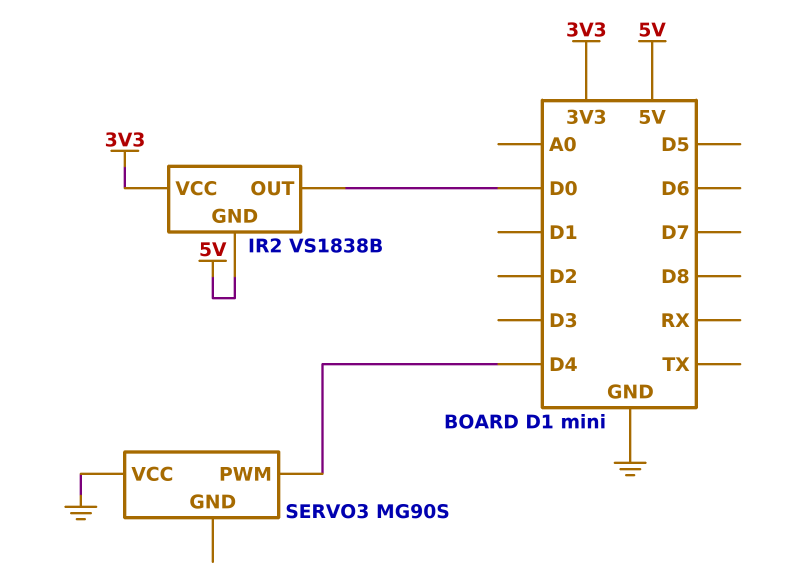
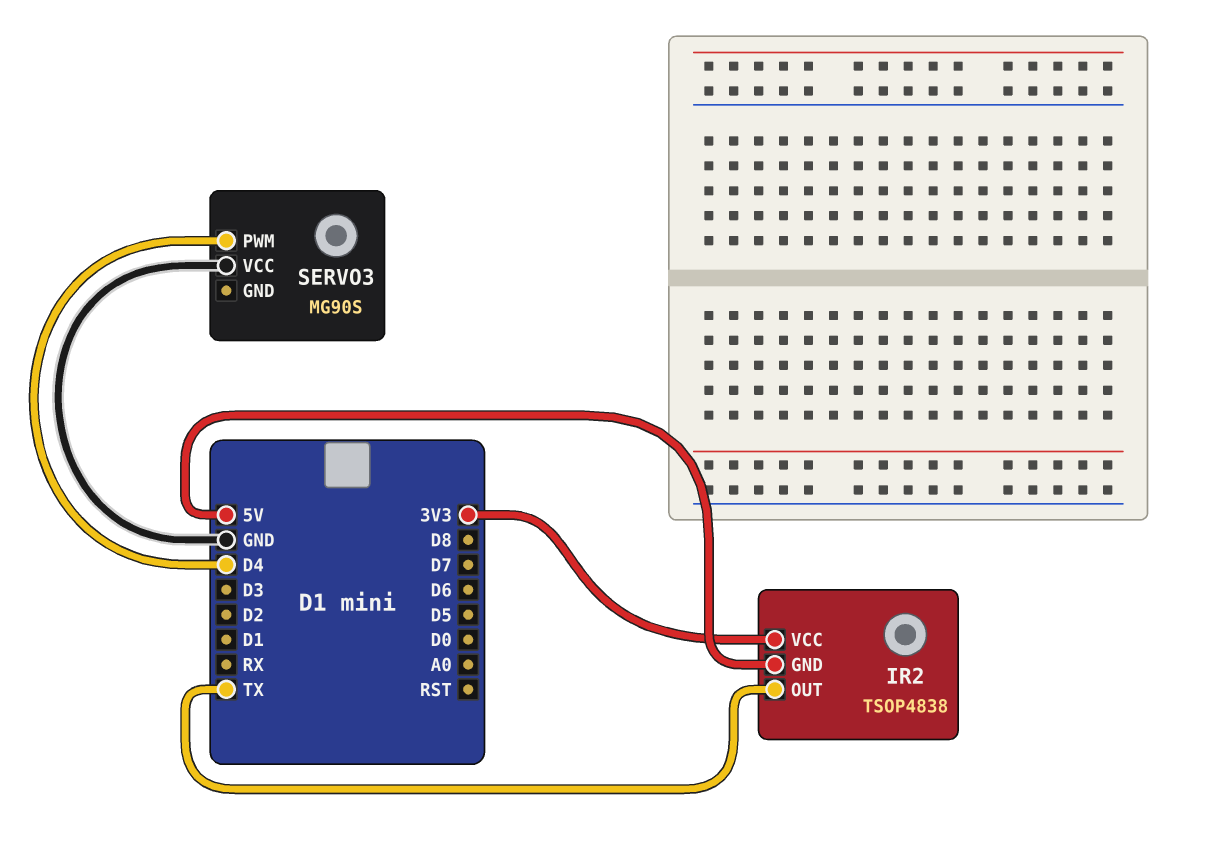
IR2: VS1838B -> TSOP4838
IR2 pin OUT: D0 -> TX

